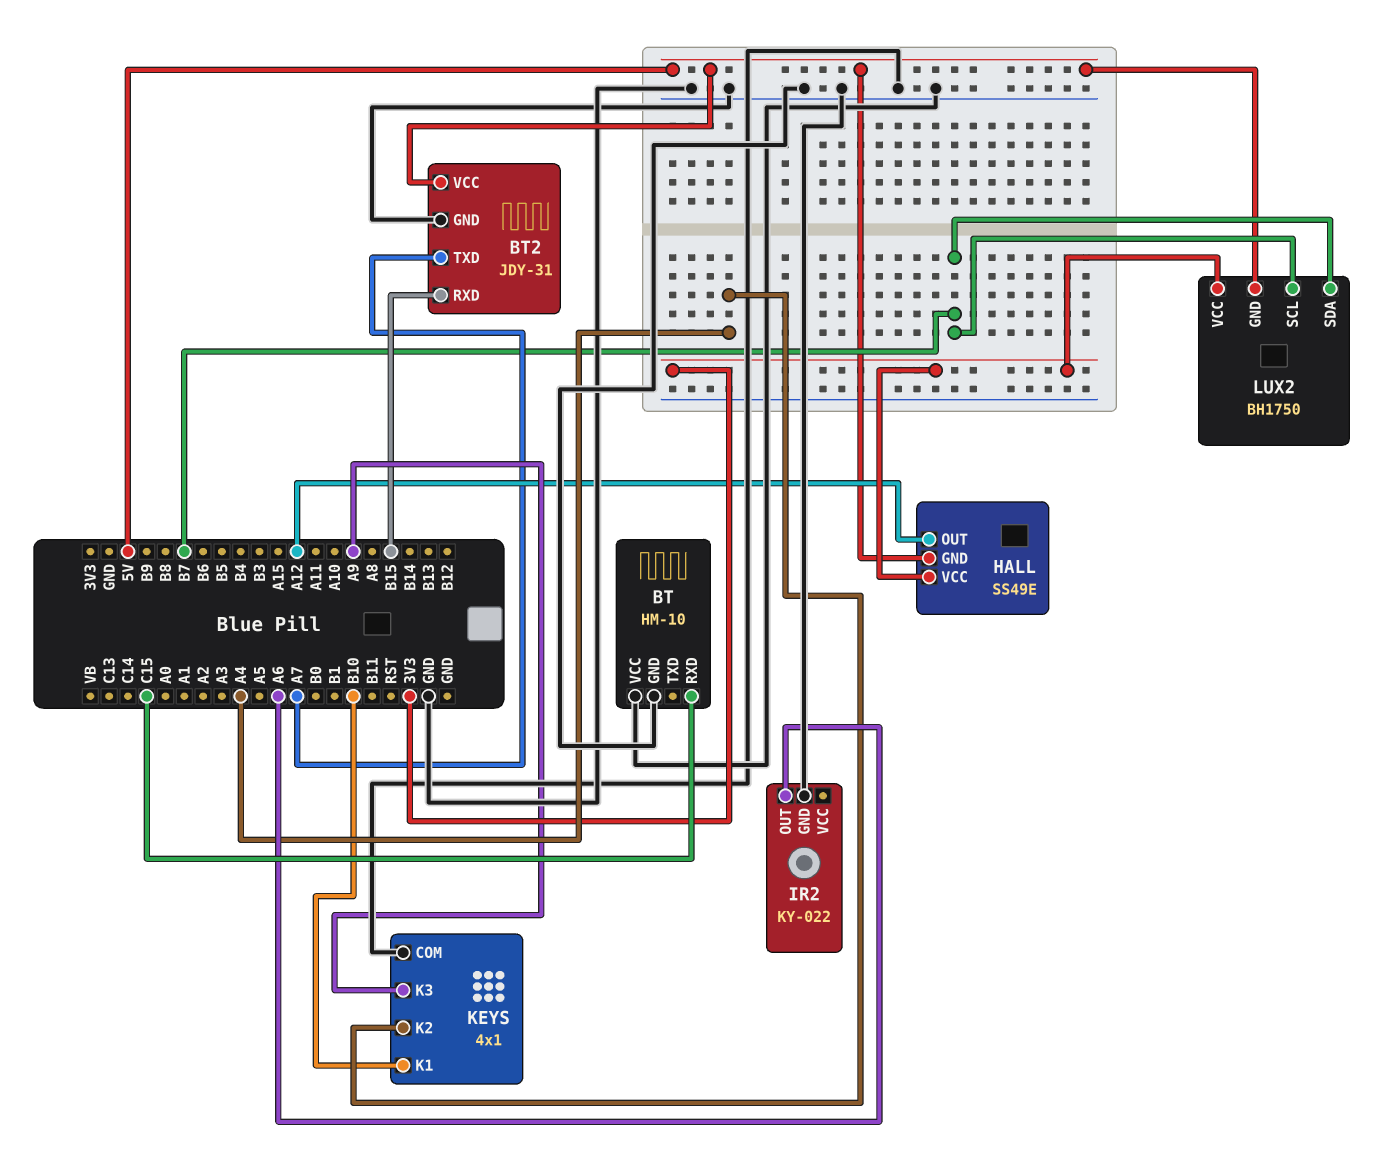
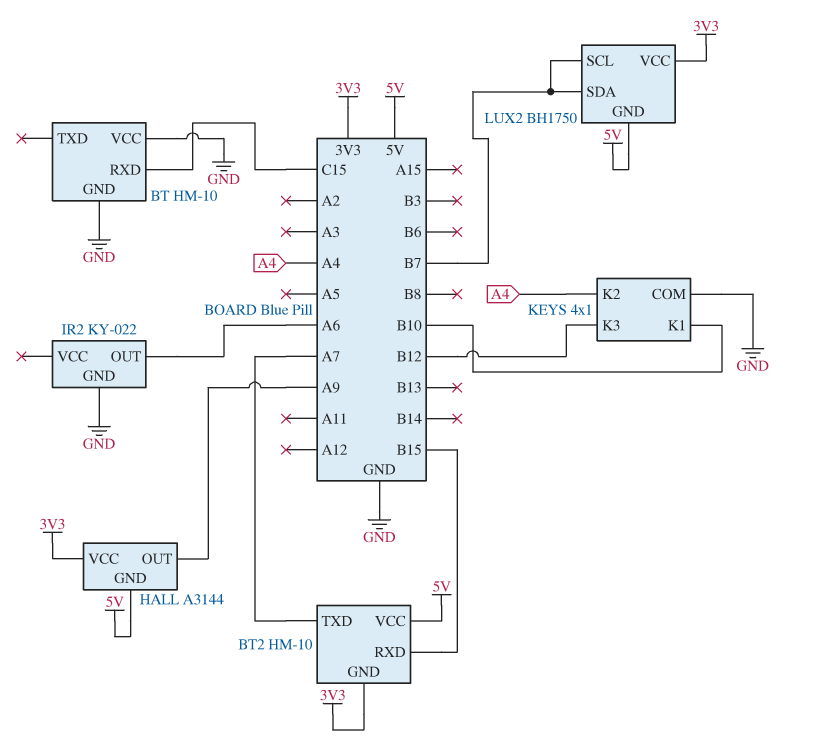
BT2: JDY-31 -> HM-10
BT2 pin GND: GND -> 3V3
HALL: SS49E -> A3144
HALL pin OUT: A12 -> A9
KEYS pin K3: A9 -> B12

